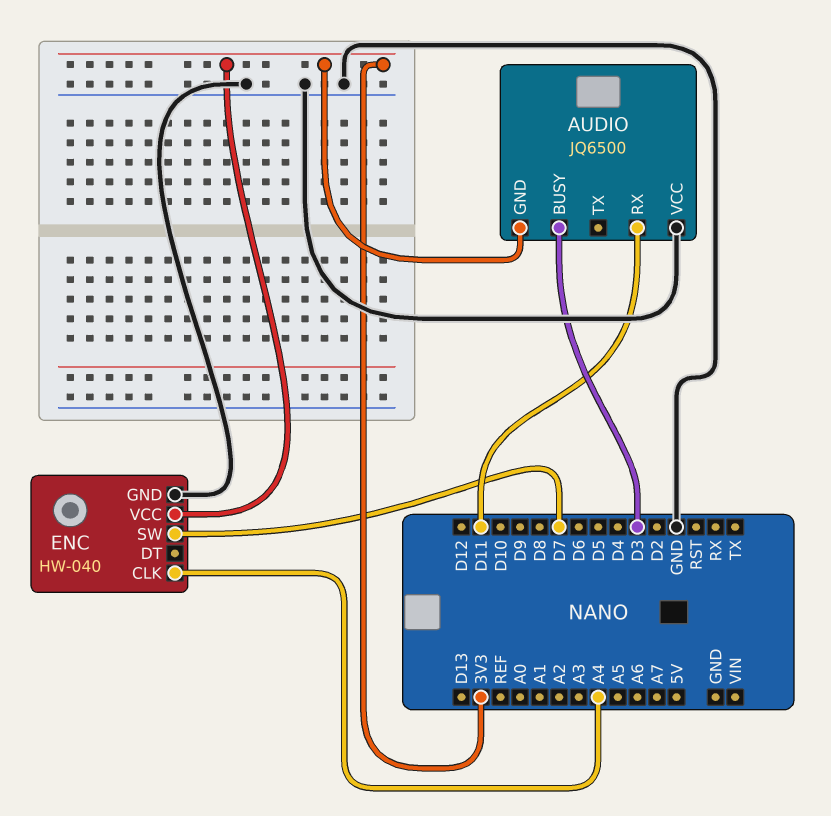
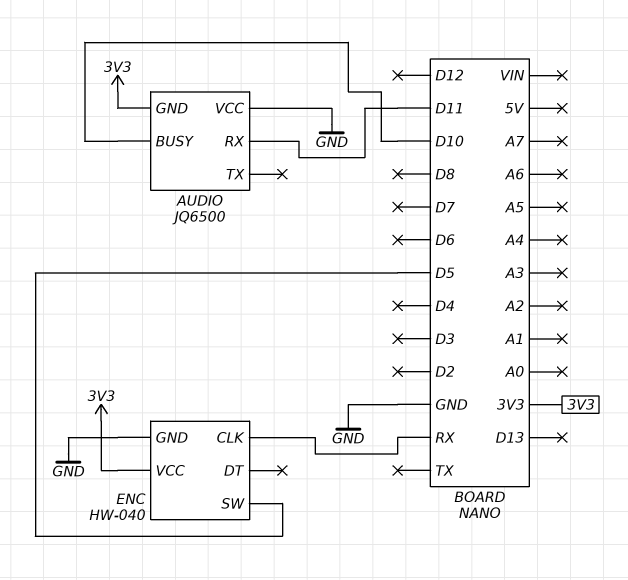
AUDIO pin BUSY: D3 -> D10
ENC pin CLK: A4 -> RX
ENC pin SW: D7 -> D5

